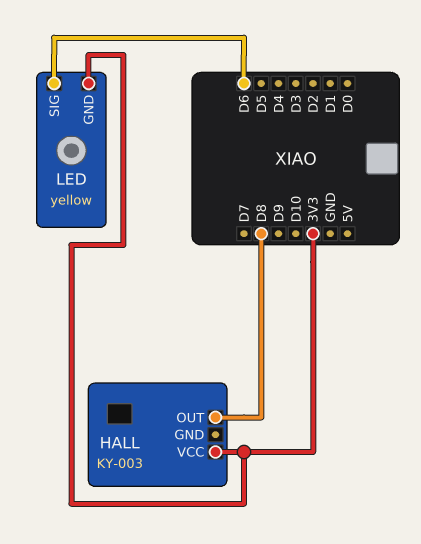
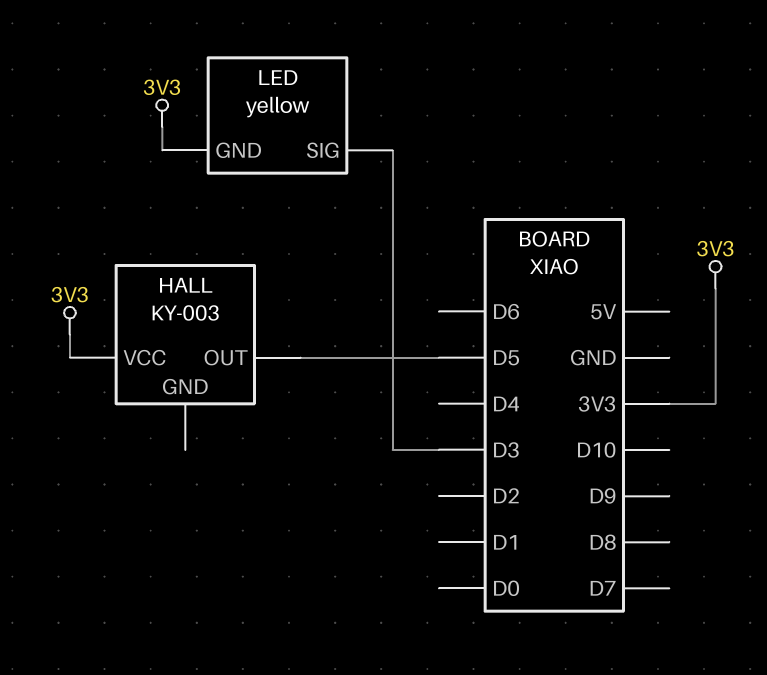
HALL pin OUT: D8 -> D5
LED pin SIG: D6 -> D3

